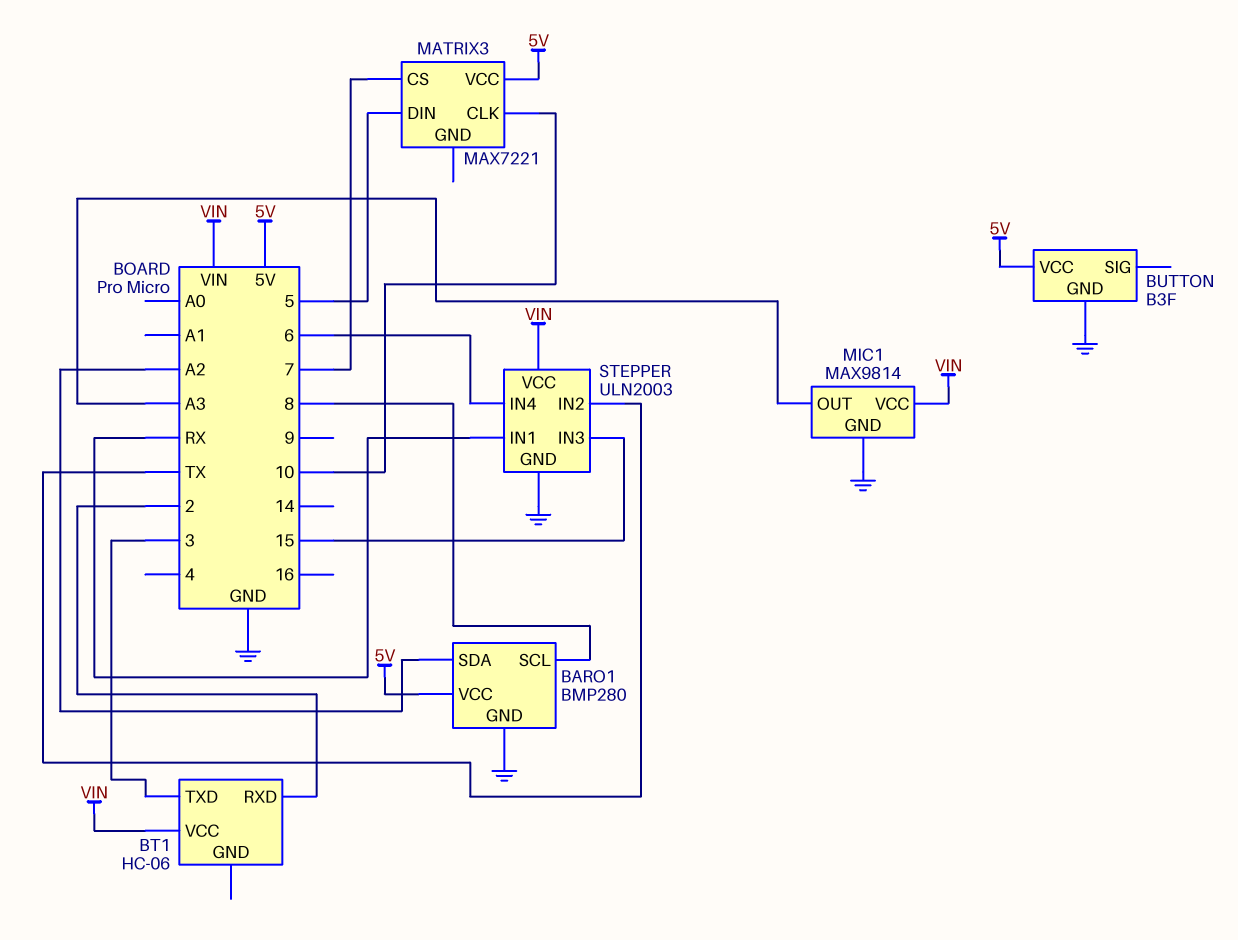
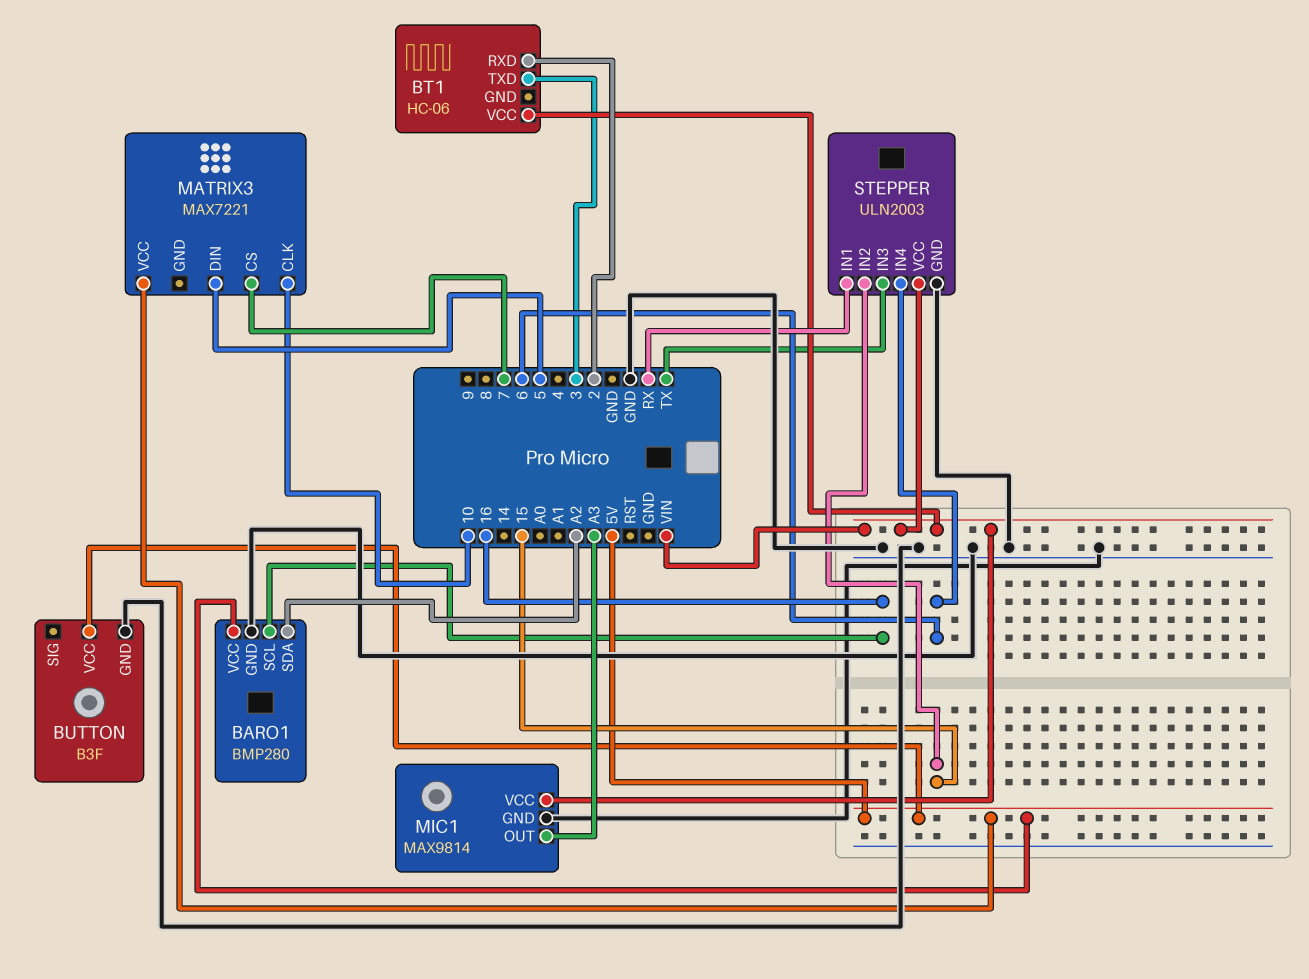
BARO1 pin SCL: 8 -> 16
STEPPER pin IN2: TX -> 15
STEPPER pin IN3: 15 -> TX

